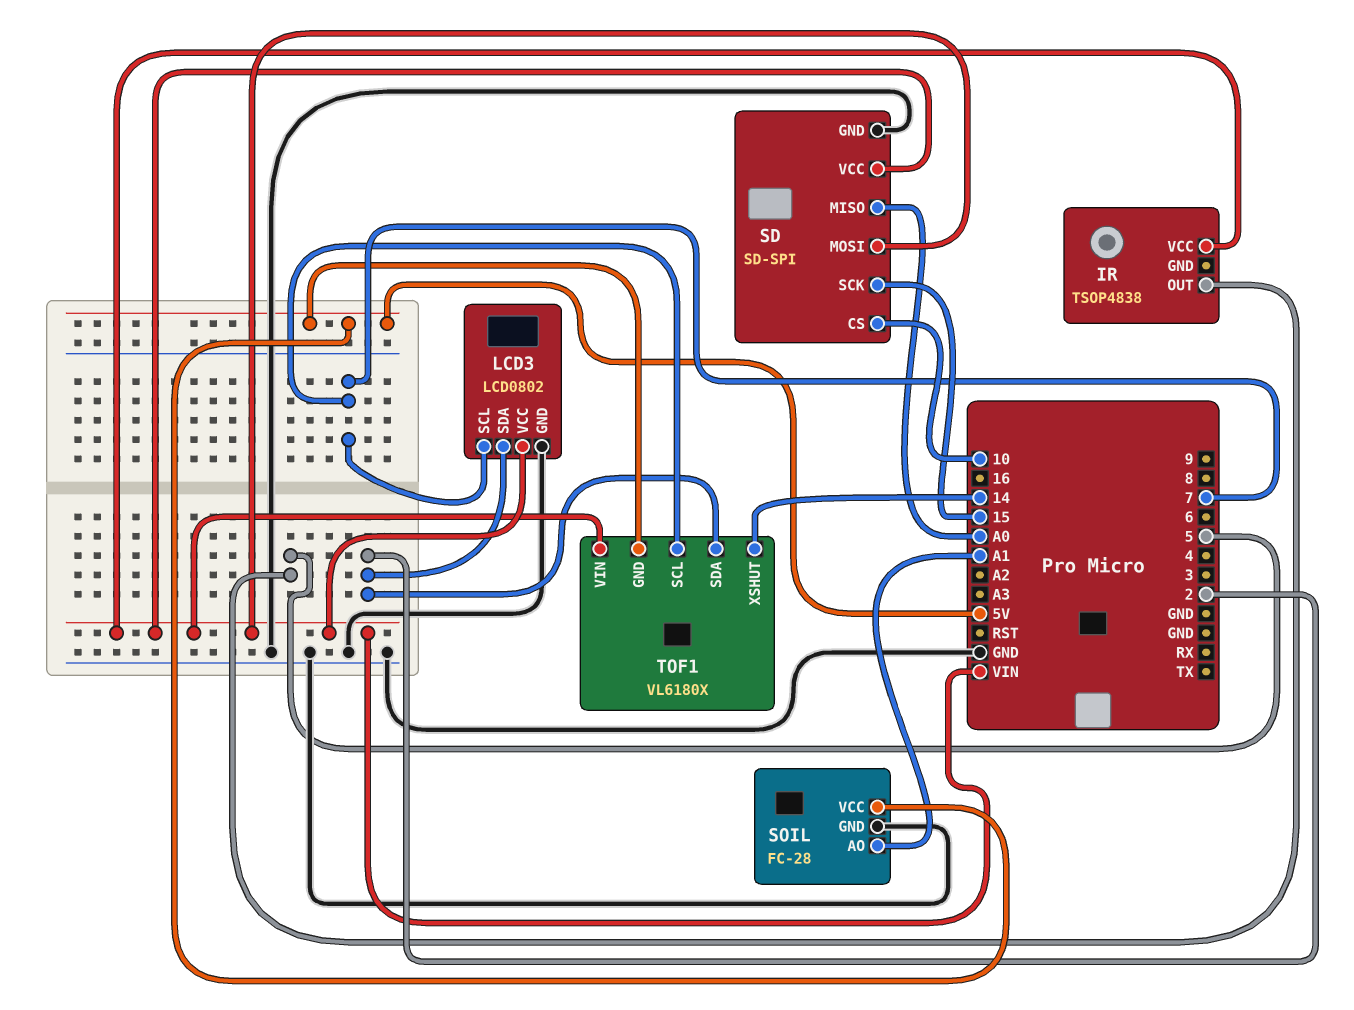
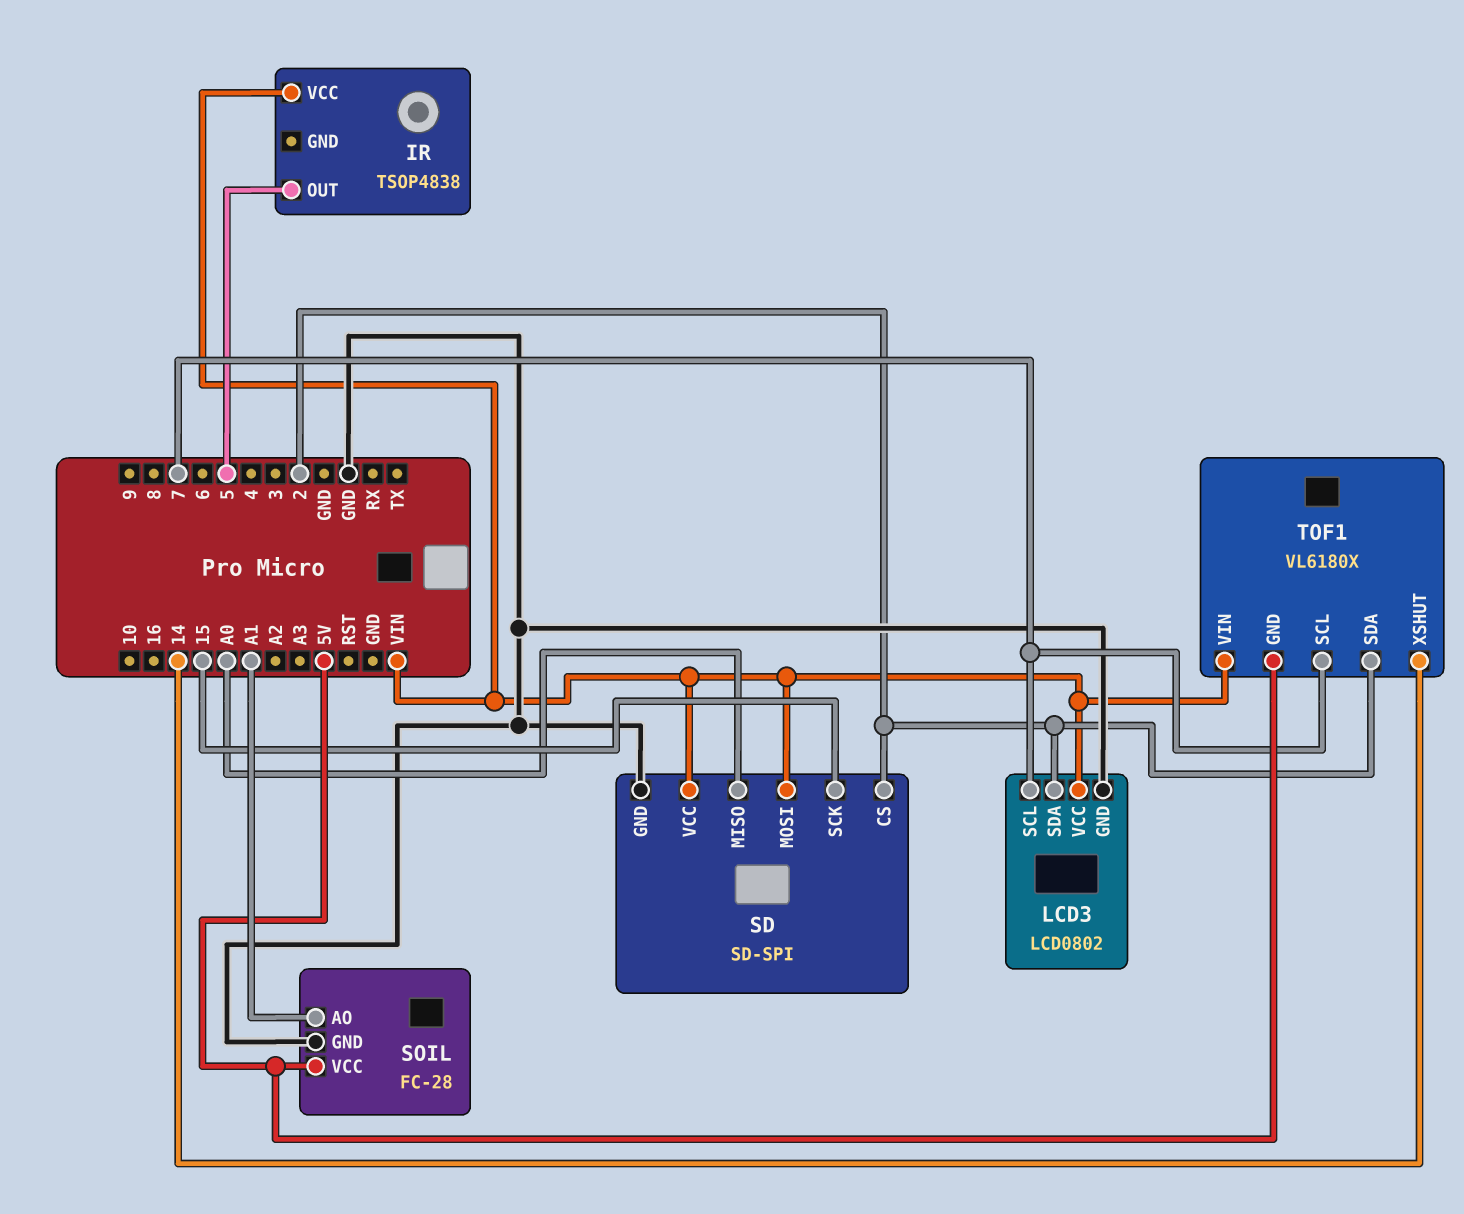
SD pin CS: 10 -> 2

